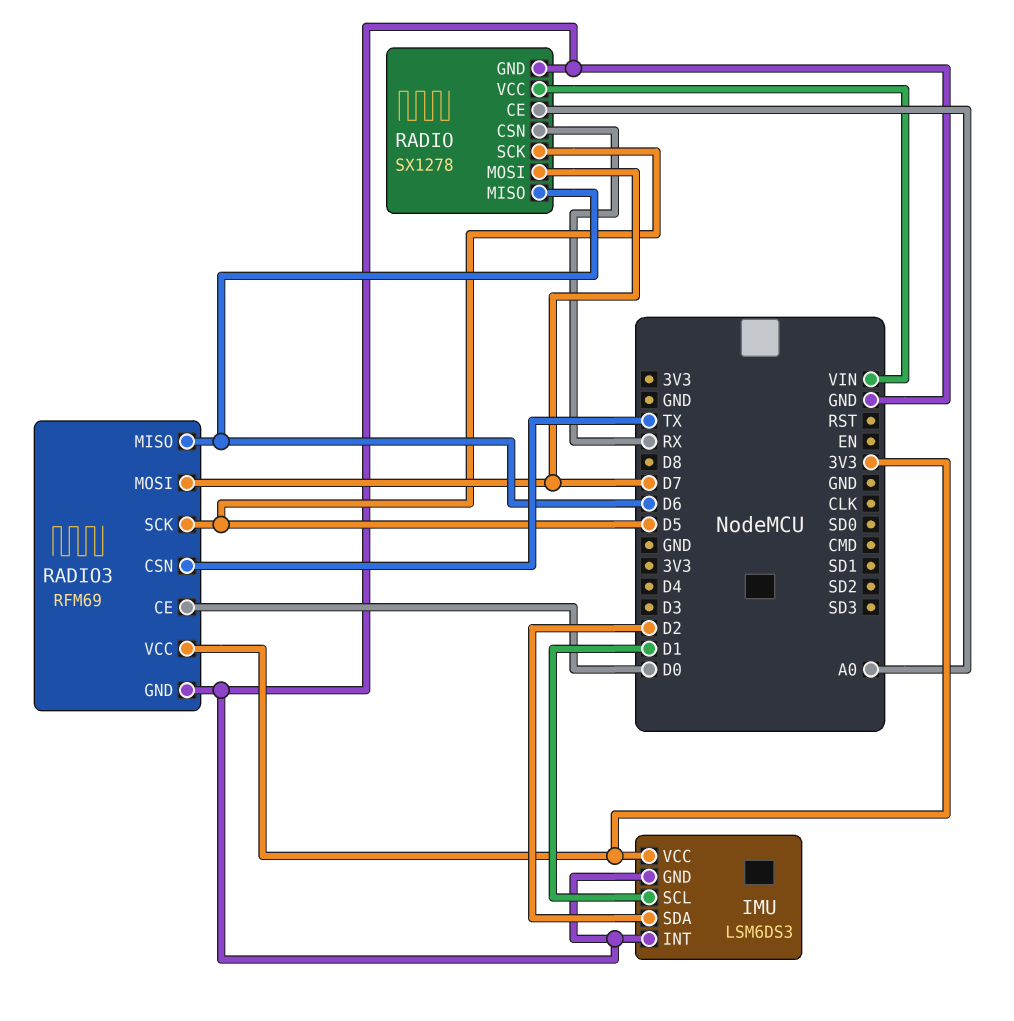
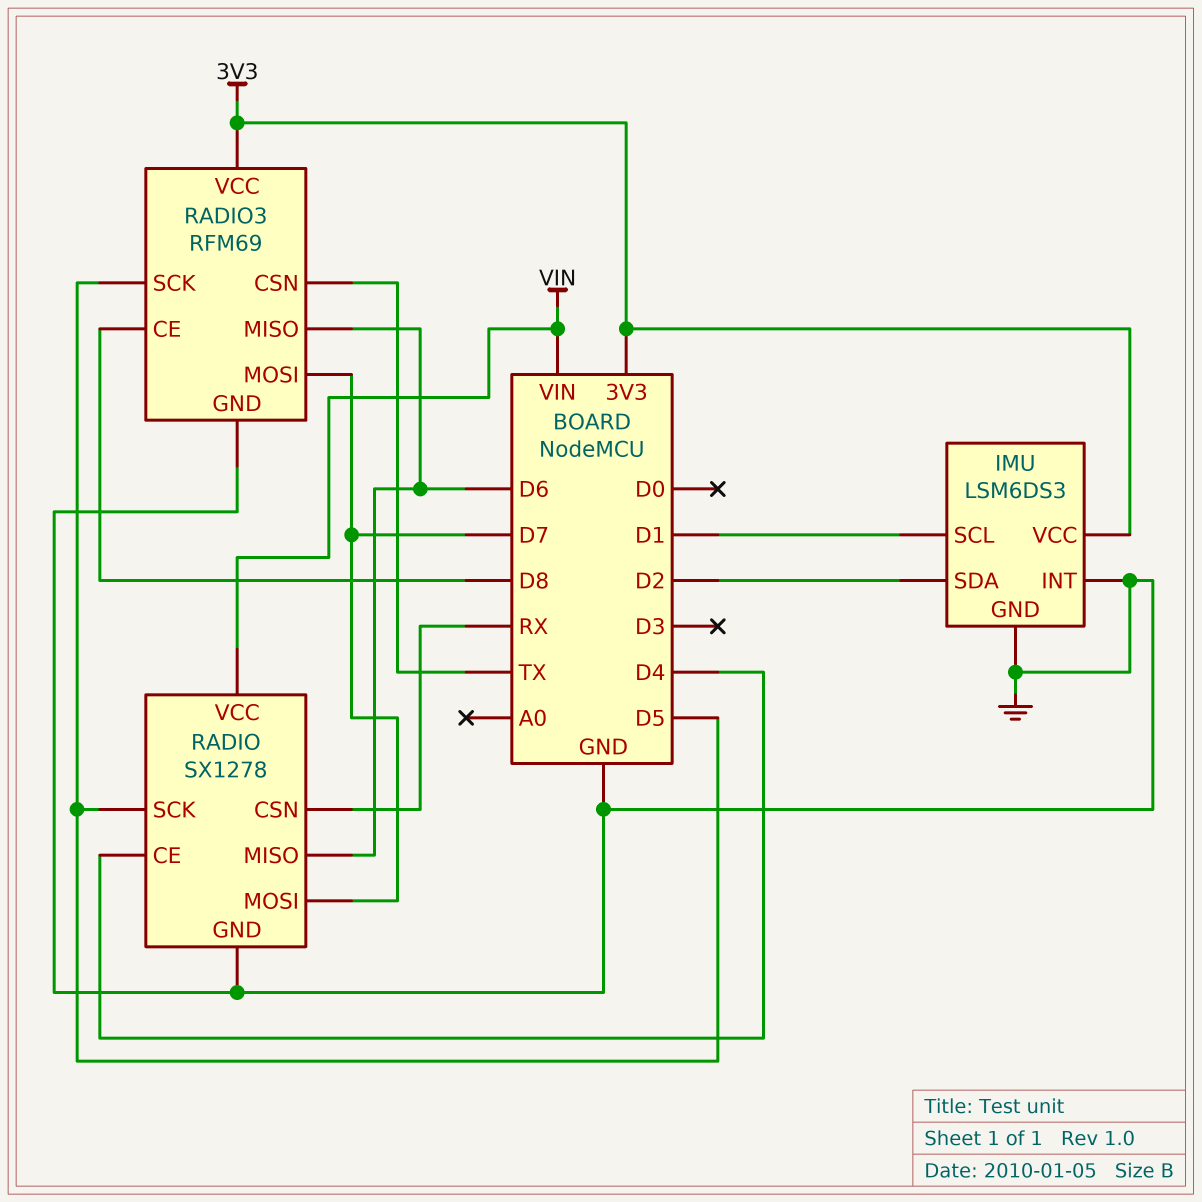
RADIO pin CE: A0 -> D4
RADIO3 pin CE: D0 -> D8

